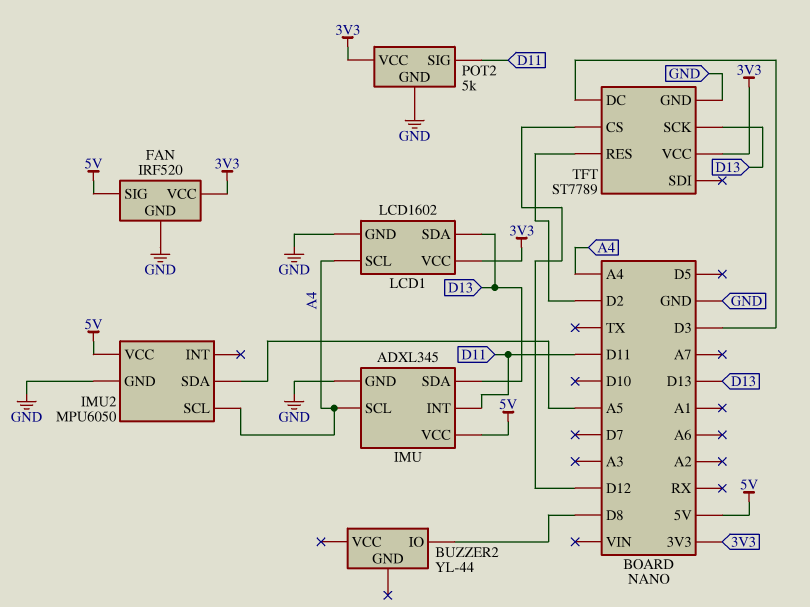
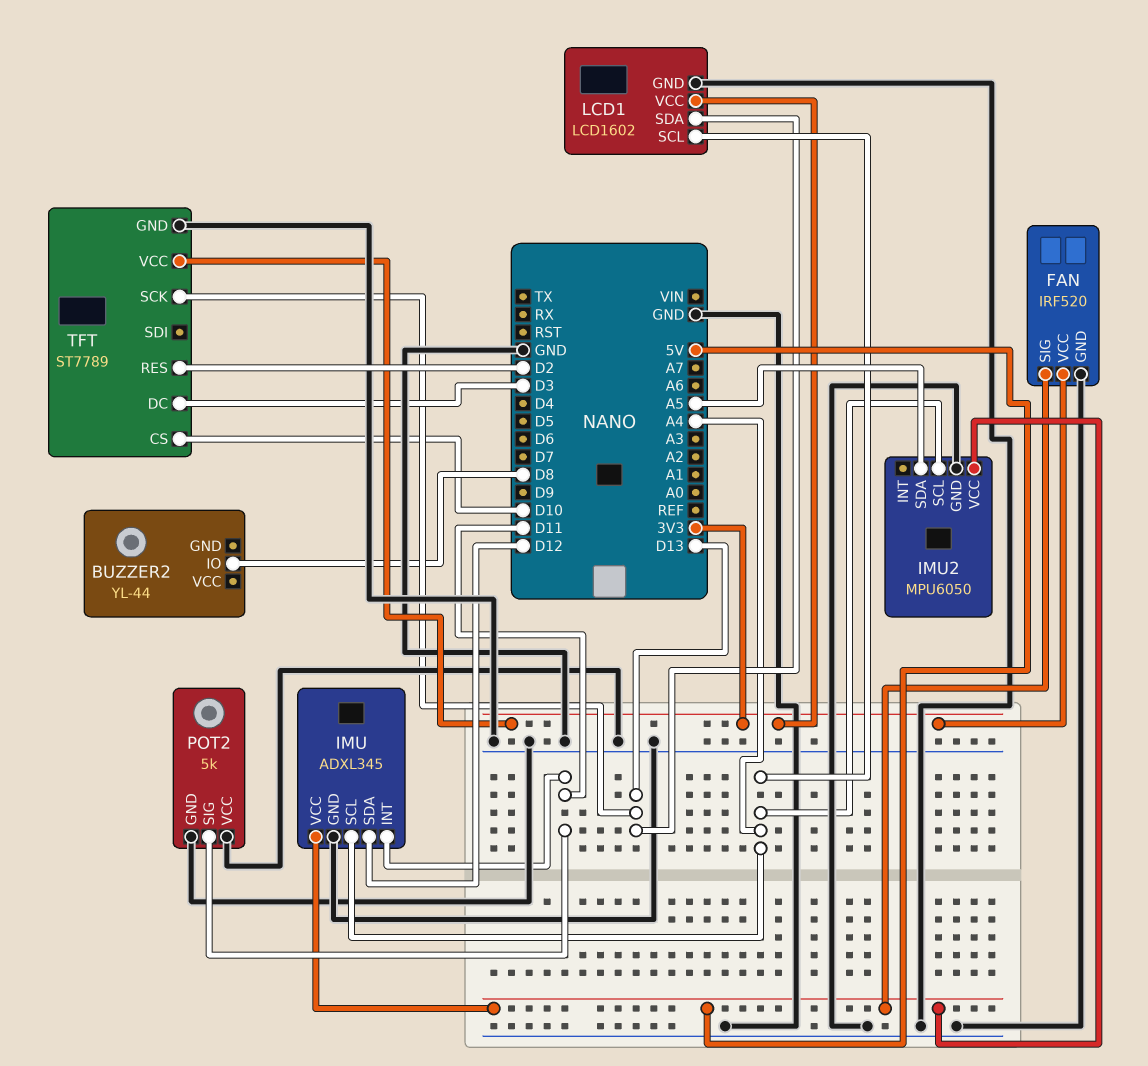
IMU pin SDA: D13 -> D12
POT2 pin VCC: 3V3 -> GND
TFT pin CS: D12 -> D10

